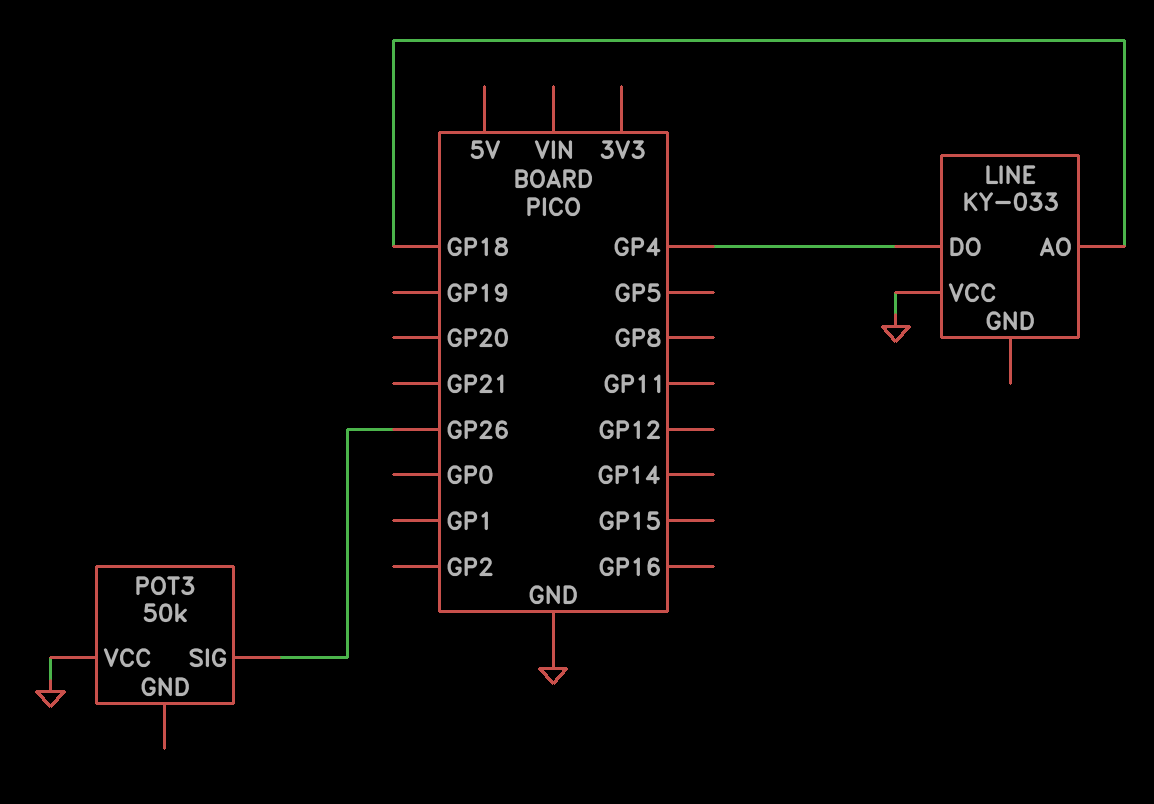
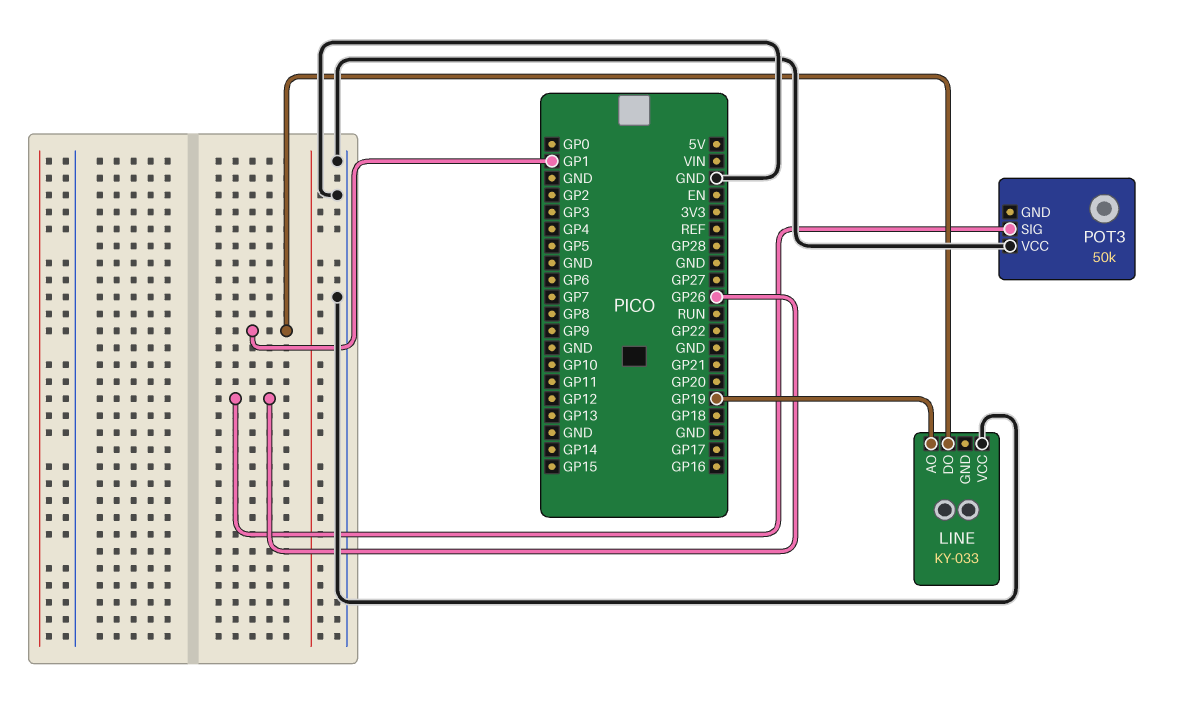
LINE pin AO: GP18 -> GP19
LINE pin DO: GP4 -> GP1

